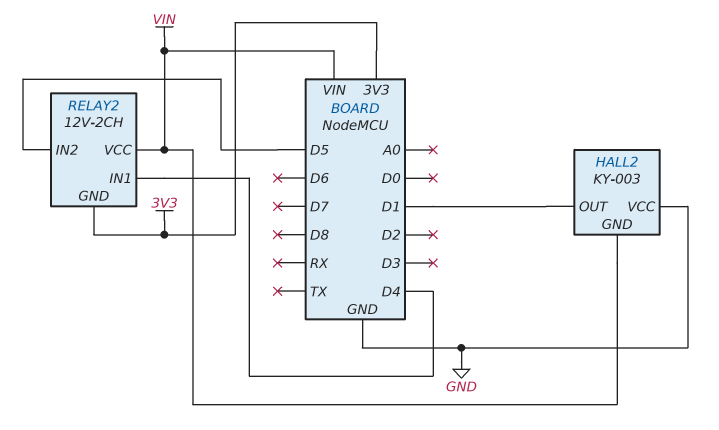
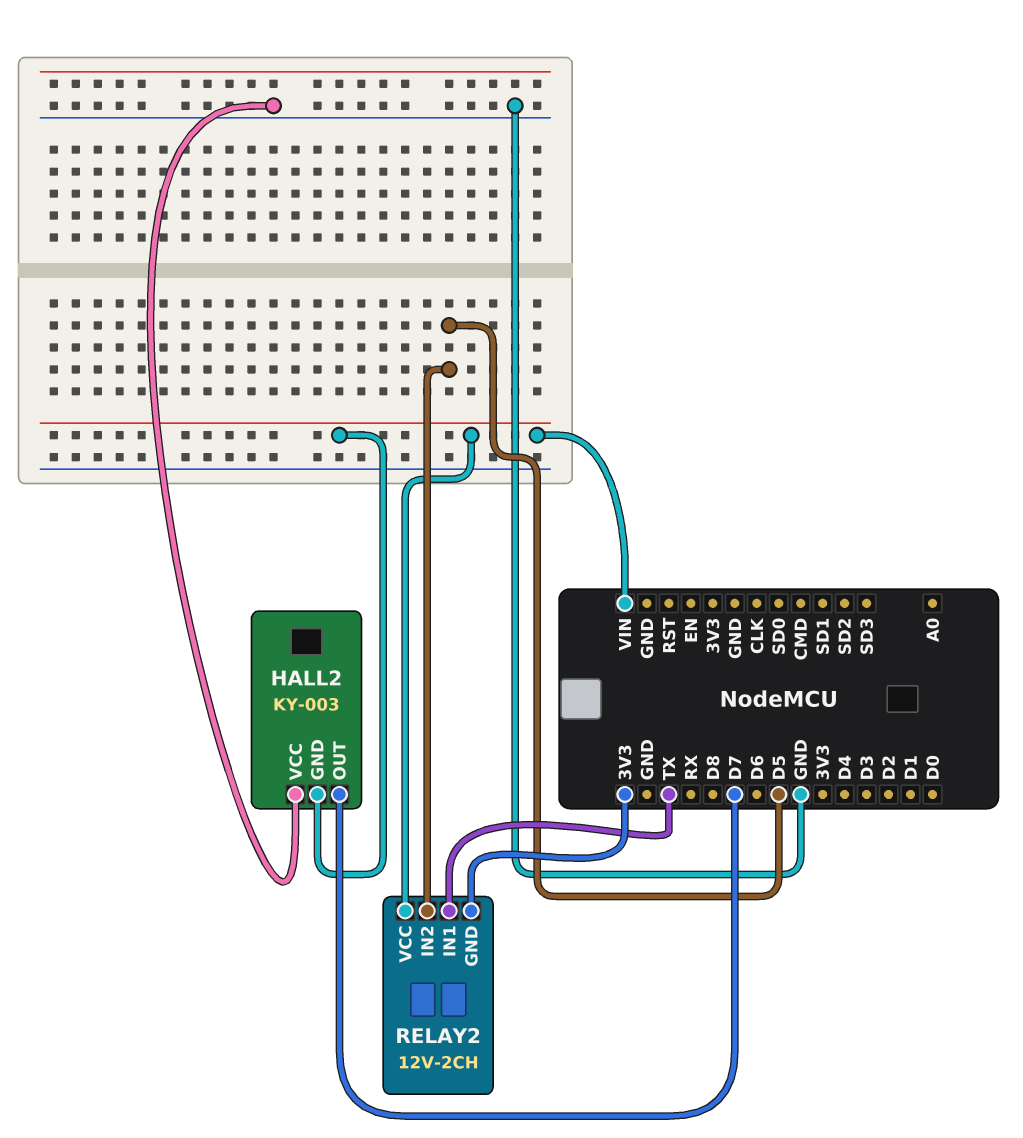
HALL2 pin OUT: D1 -> D7
RELAY2 pin IN1: D4 -> TX

